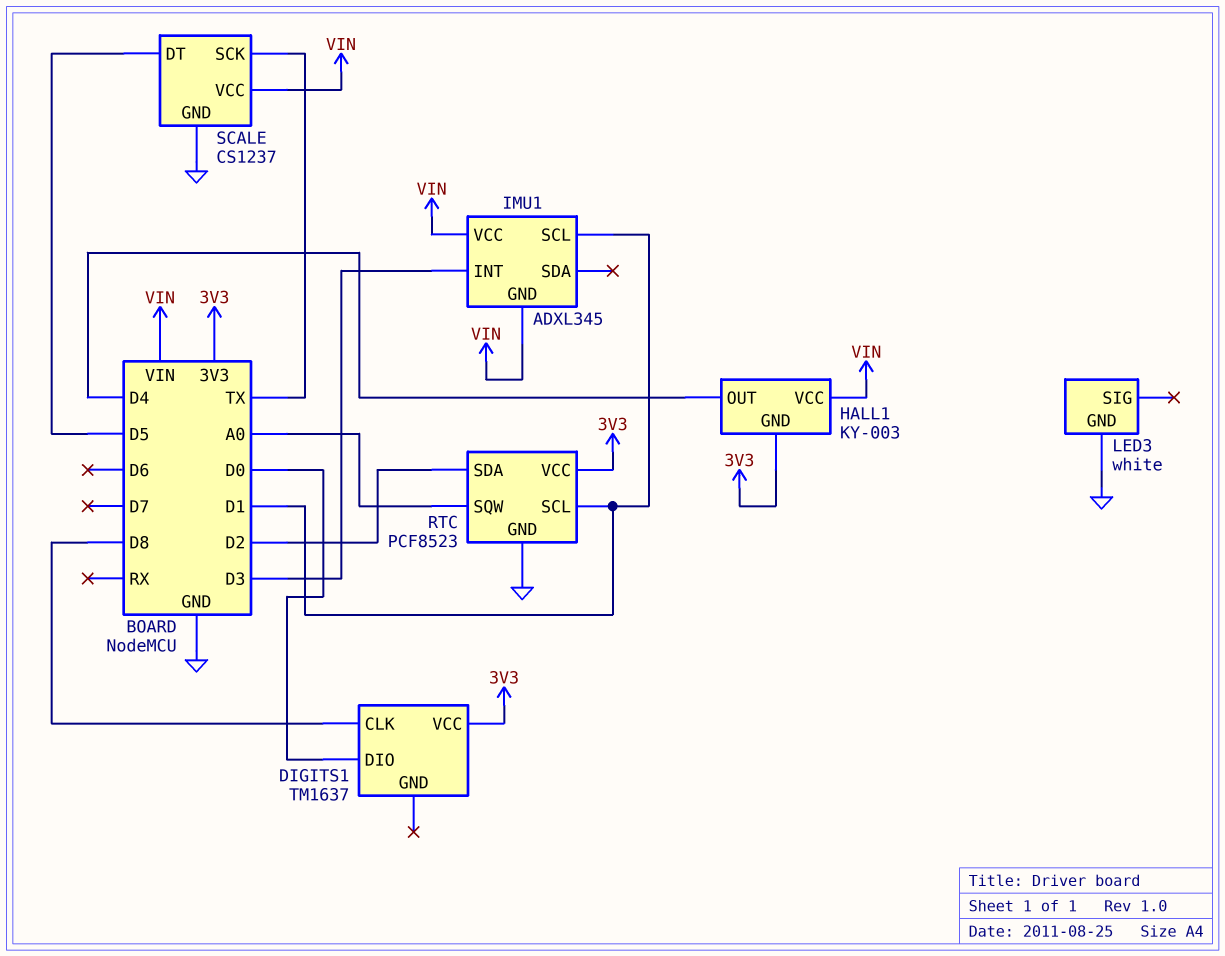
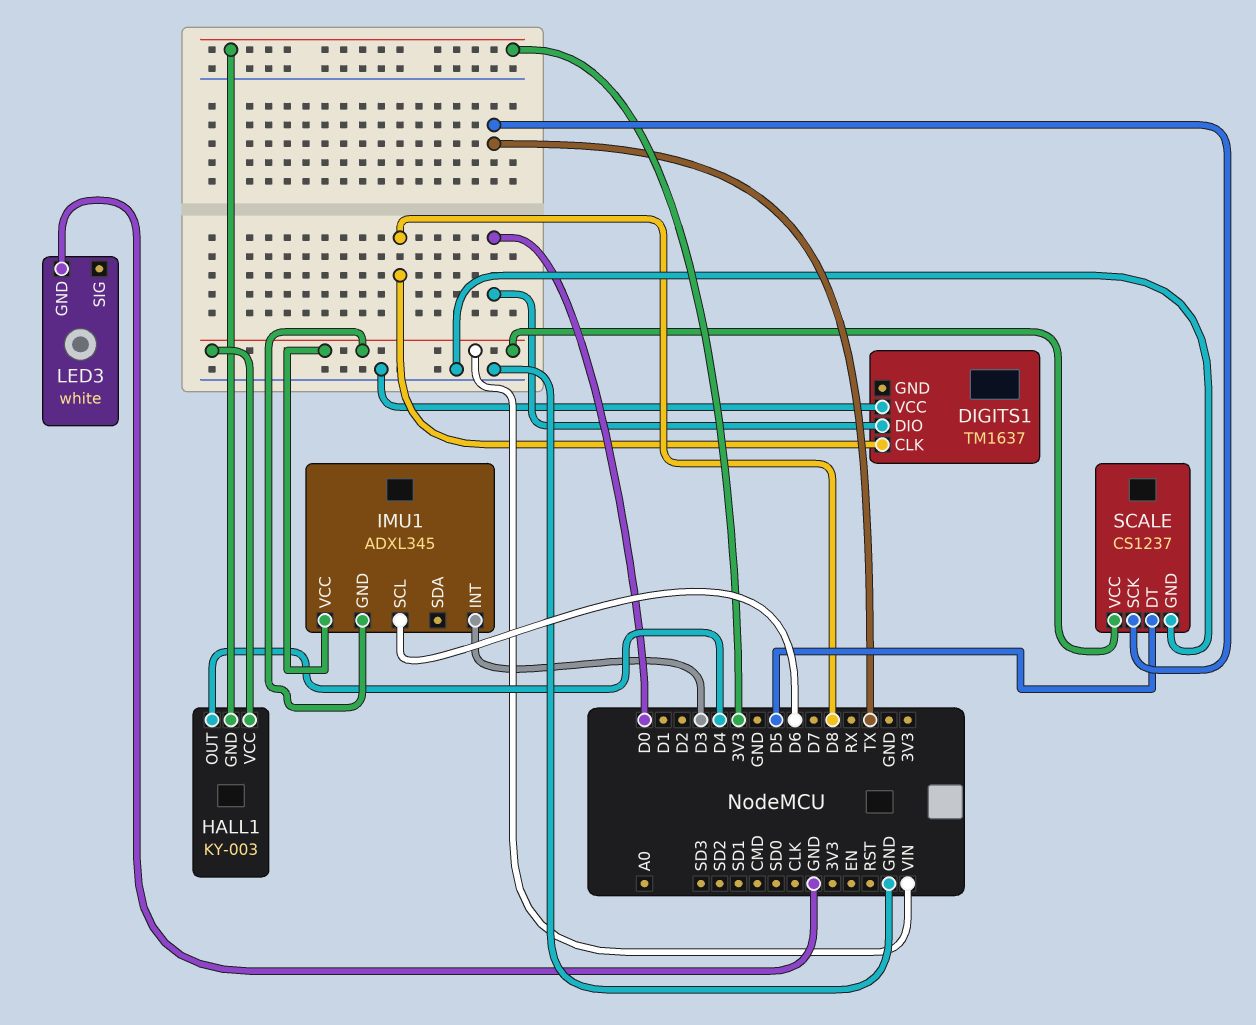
DIGITS1 pin VCC: 3V3 -> GND
IMU1 pin SCL: D1 -> D6
RTC: PCF8523 -> none
RTC pin GND: GND -> none
RTC pin SCL: D1 -> none
RTC pin SDA: D2 -> none
RTC pin SQW: A0 -> none
RTC pin VCC: 3V3 -> none

